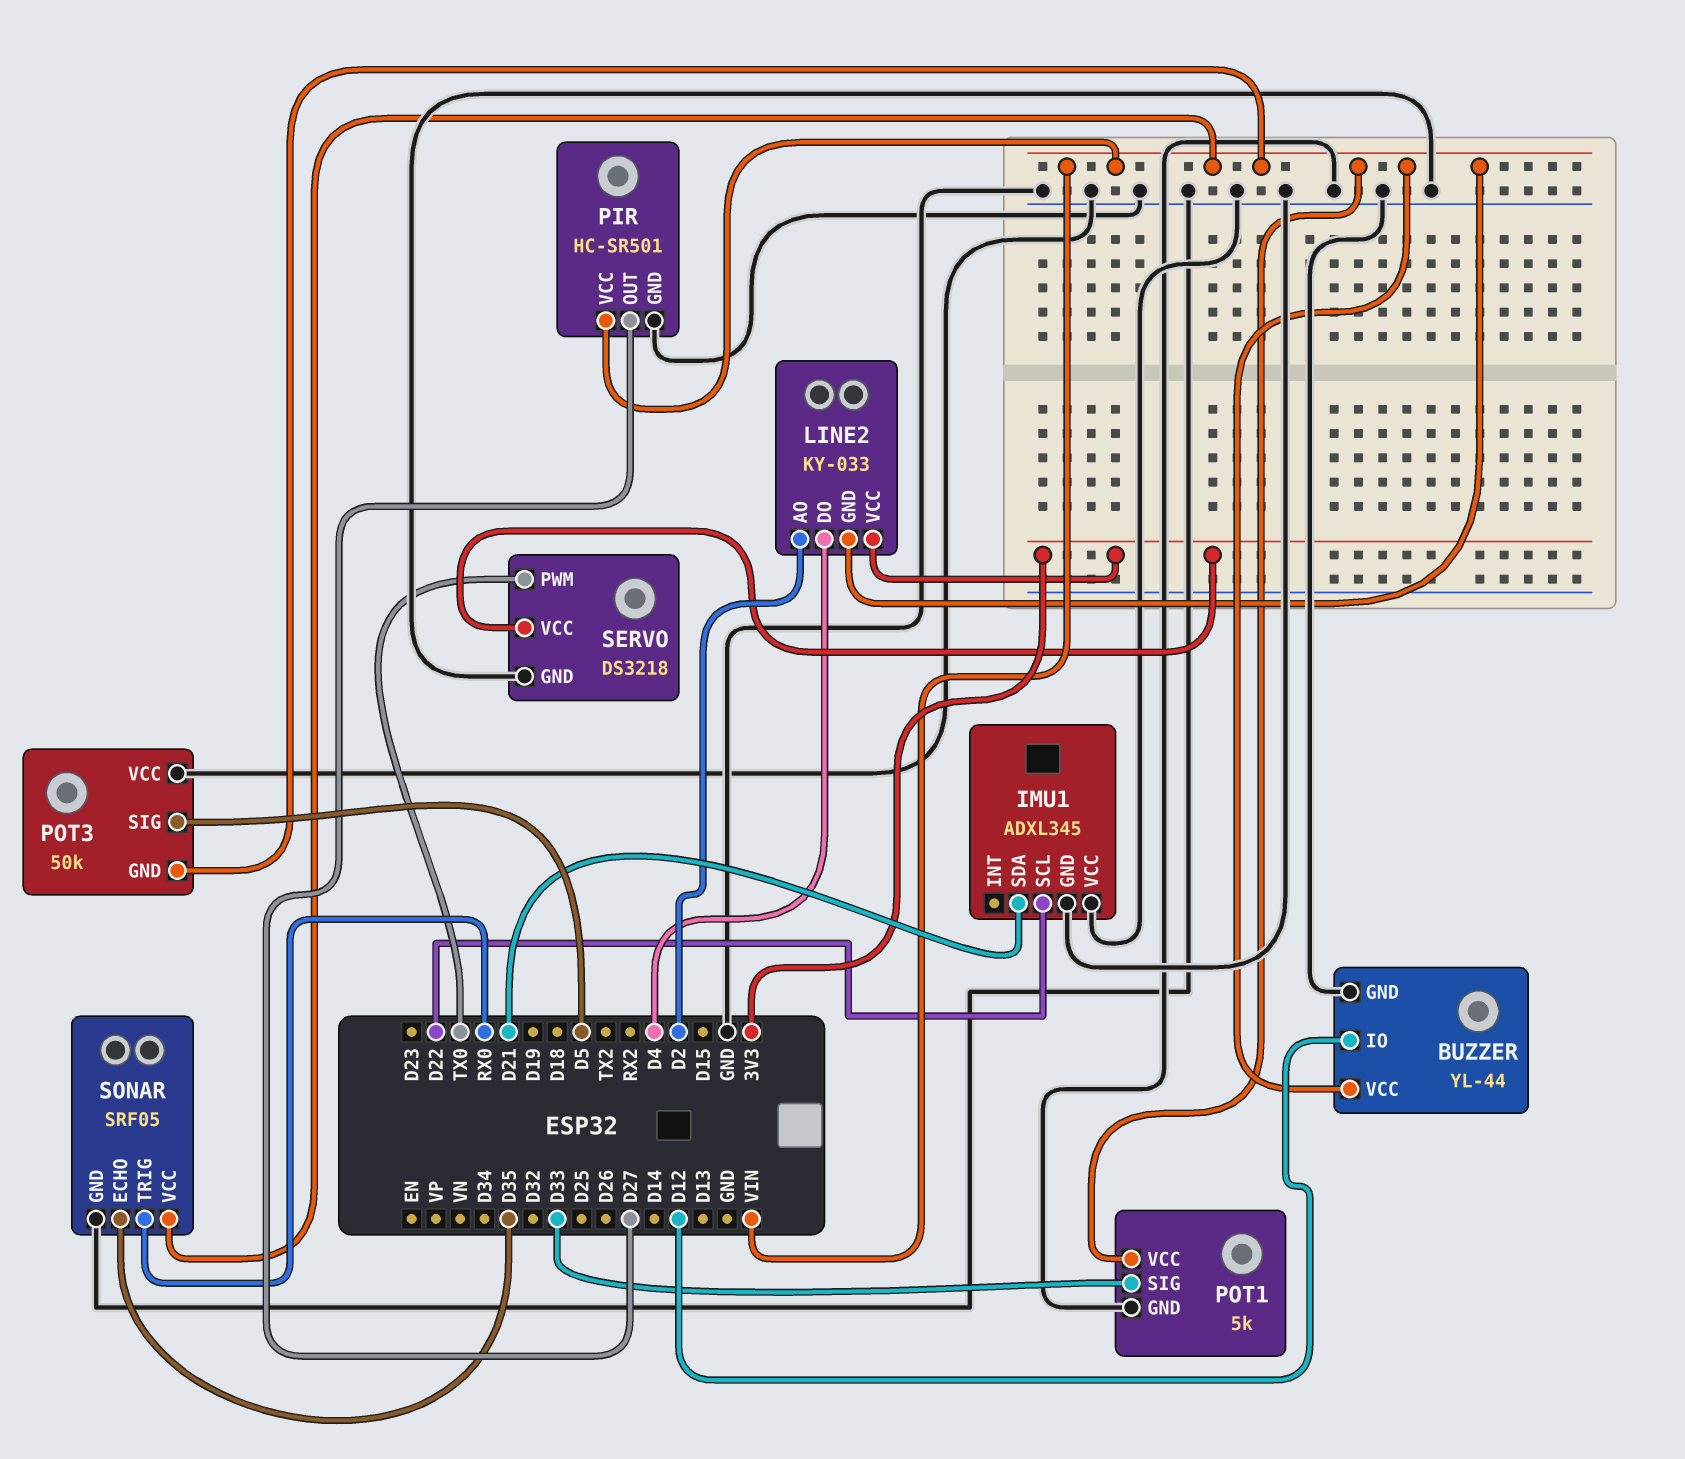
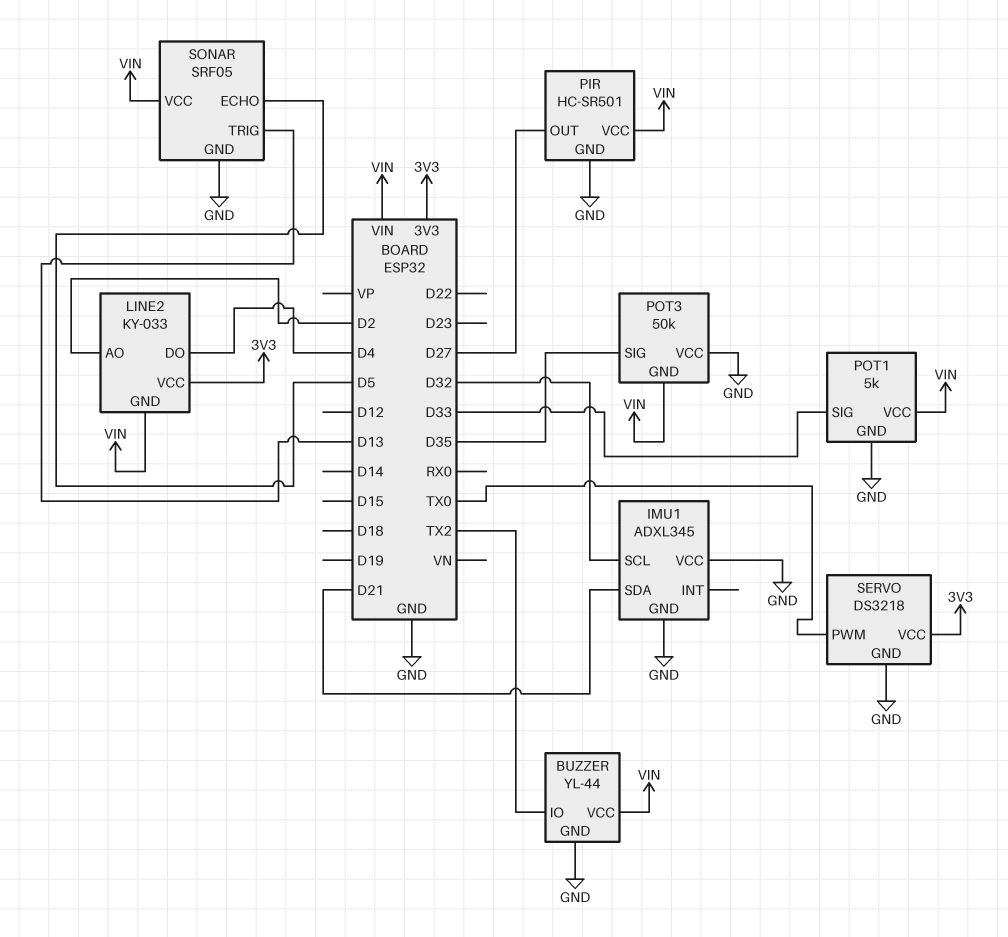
BUZZER pin IO: D12 -> TX2
IMU1 pin SCL: D22 -> D32
POT3 pin SIG: D5 -> D35
SONAR pin ECHO: D35 -> D5
SONAR pin TRIG: RX0 -> D13

